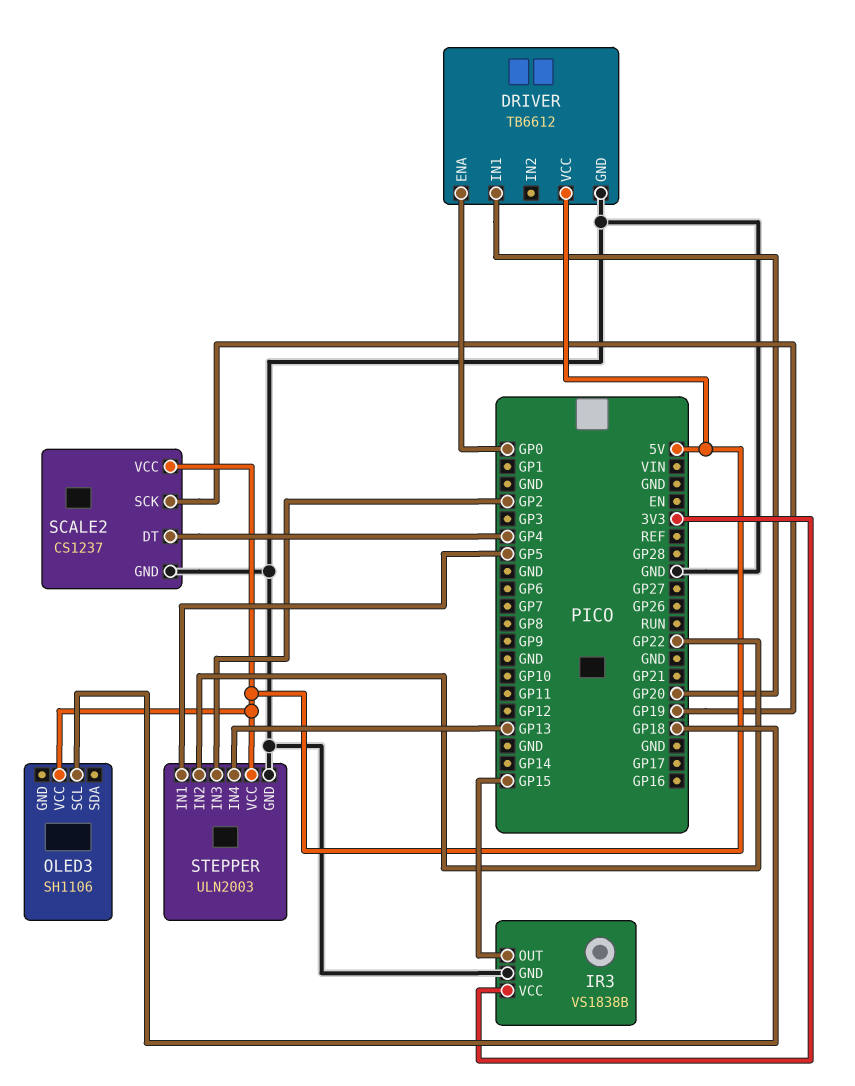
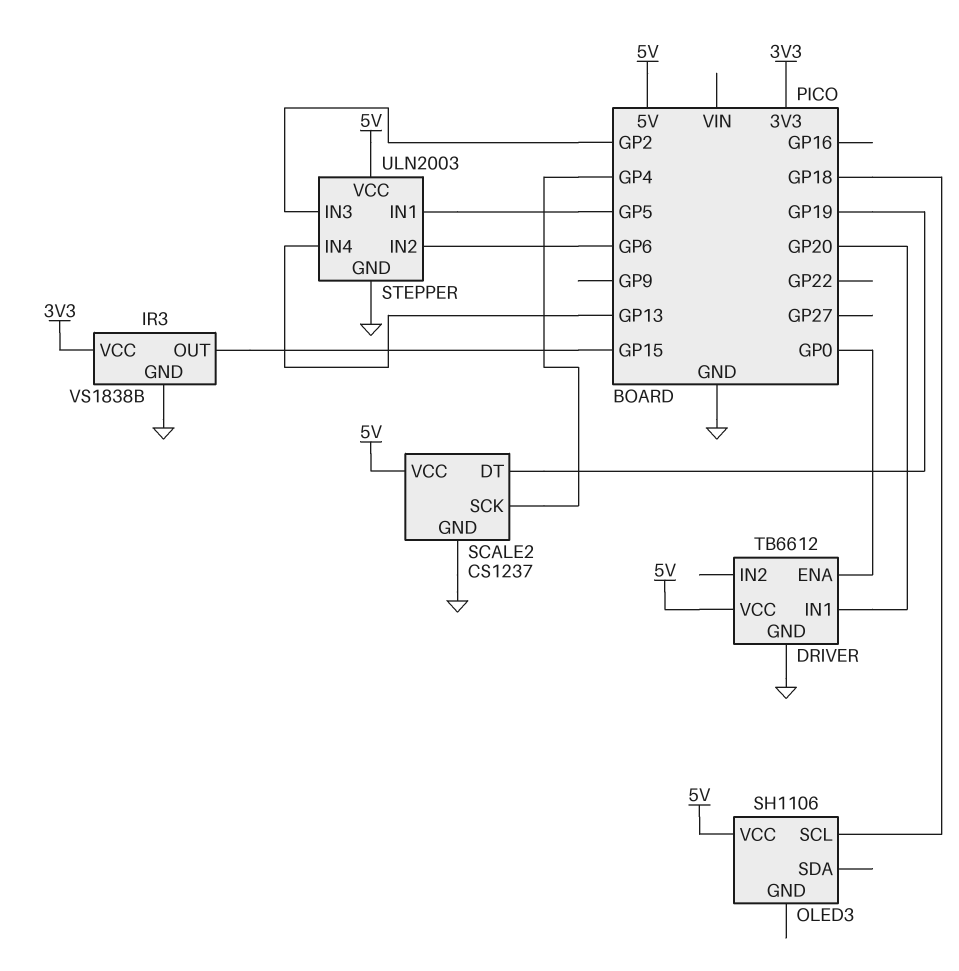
SCALE2 pin DT: GP4 -> GP19
SCALE2 pin SCK: GP19 -> GP4
STEPPER pin IN2: GP22 -> GP6

